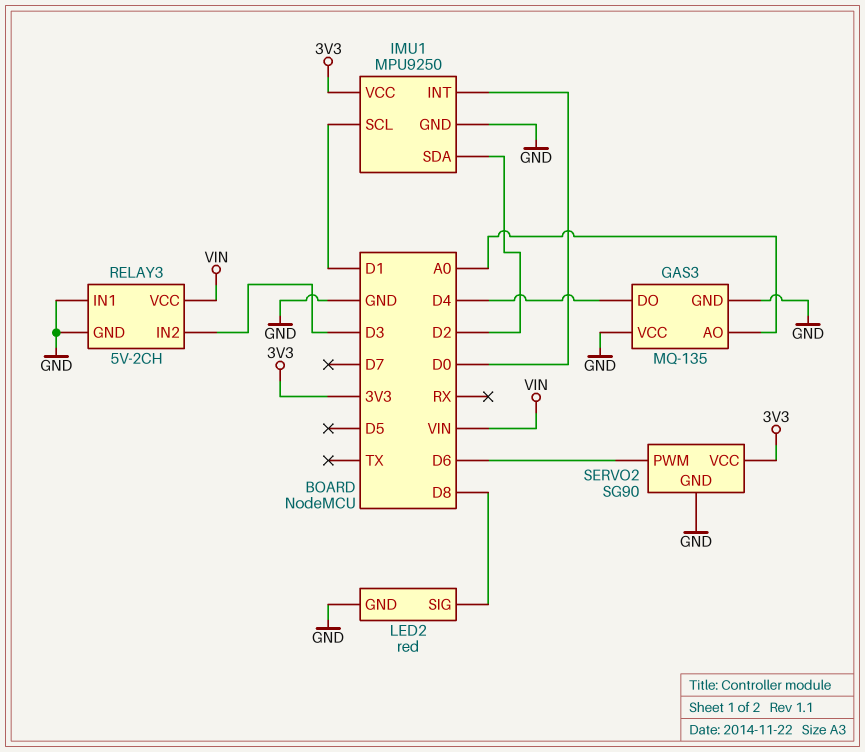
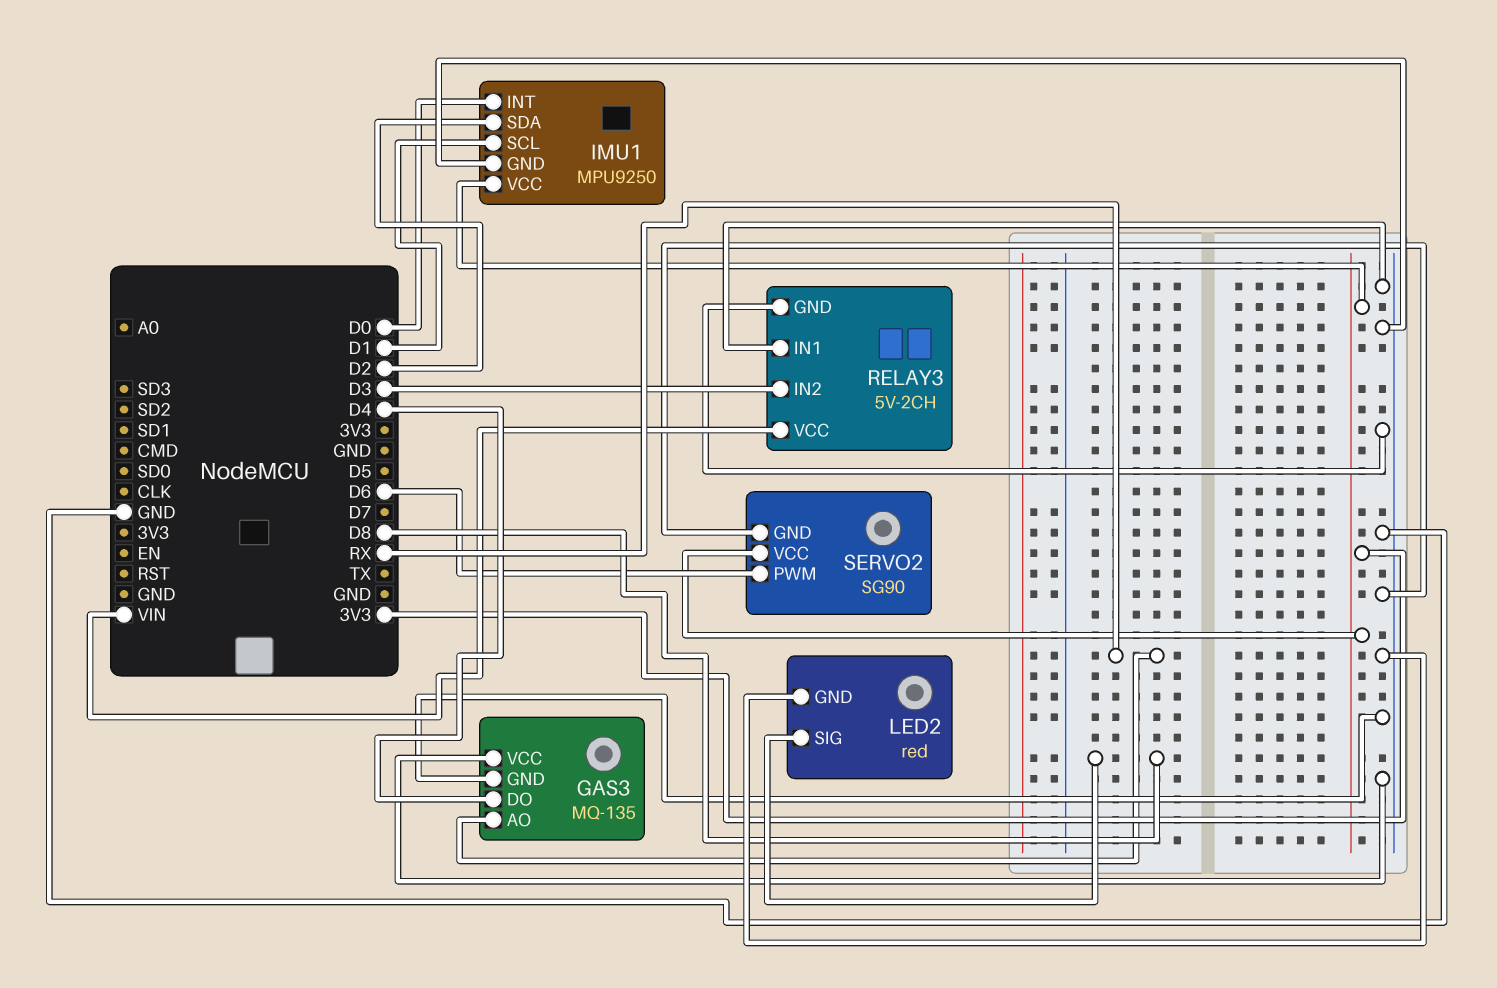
GAS3 pin AO: A0 -> RX

